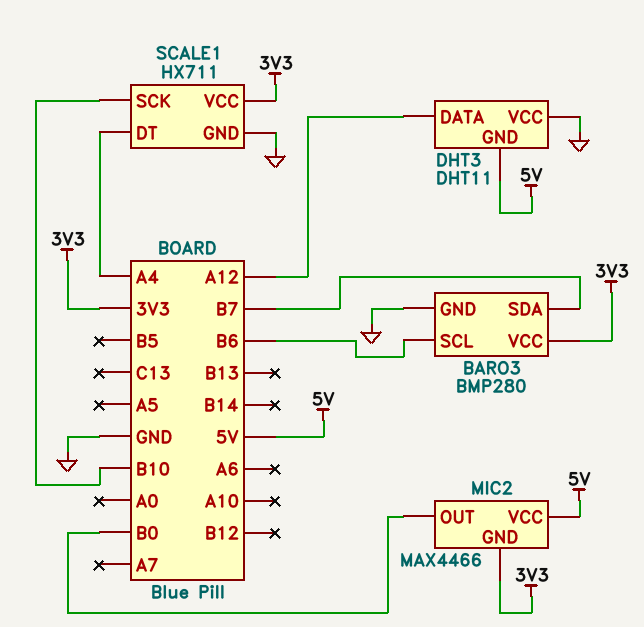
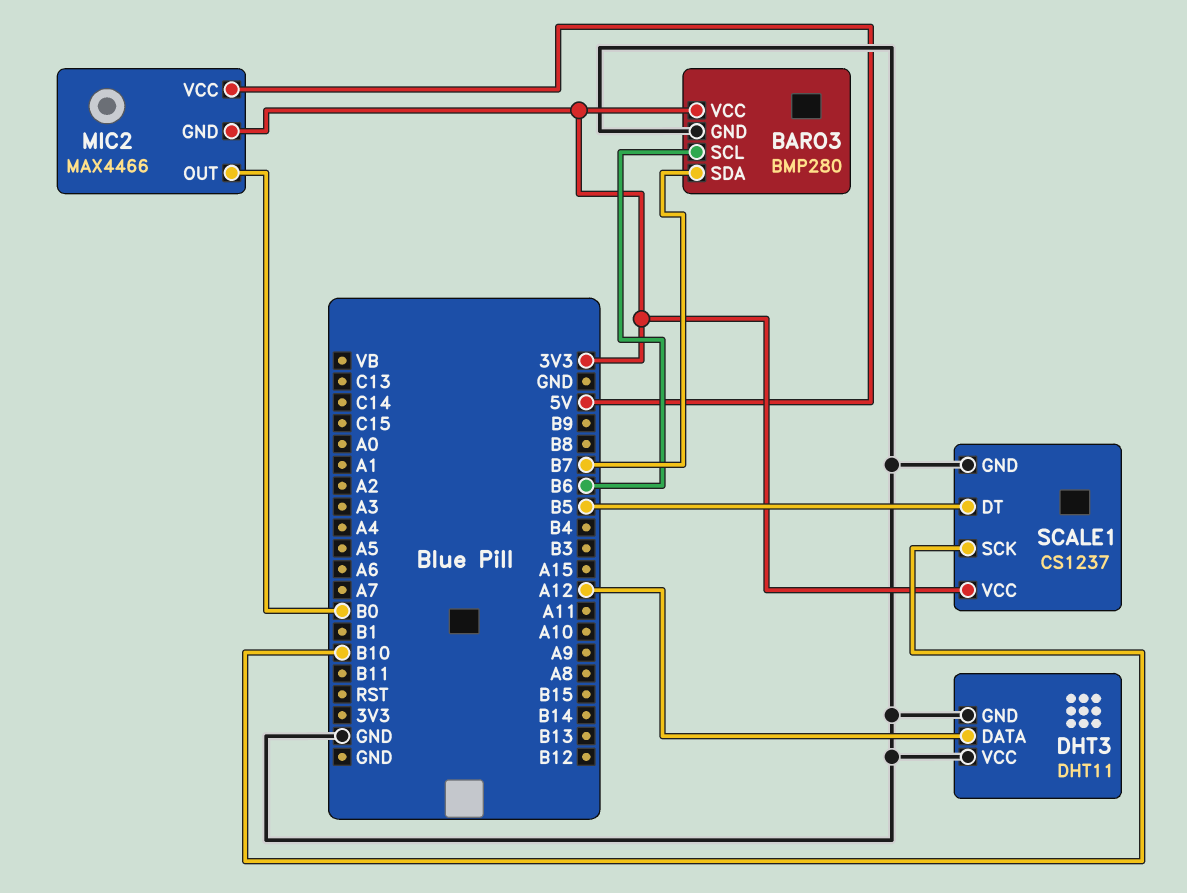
DHT3 pin GND: 5V -> GND
SCALE1: HX711 -> CS1237
SCALE1 pin DT: A4 -> B5

